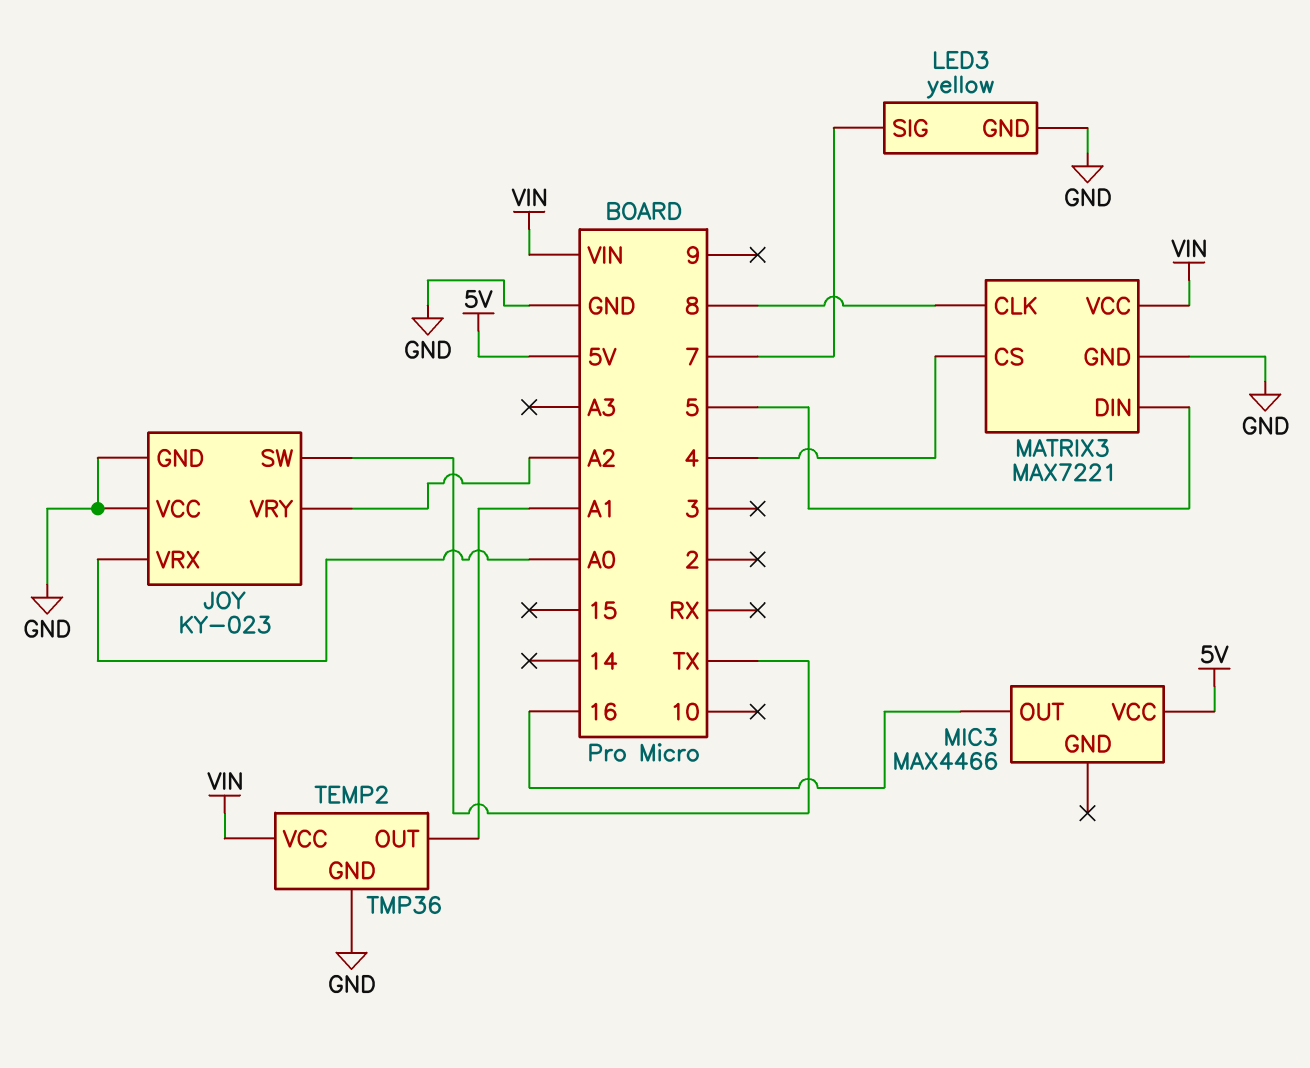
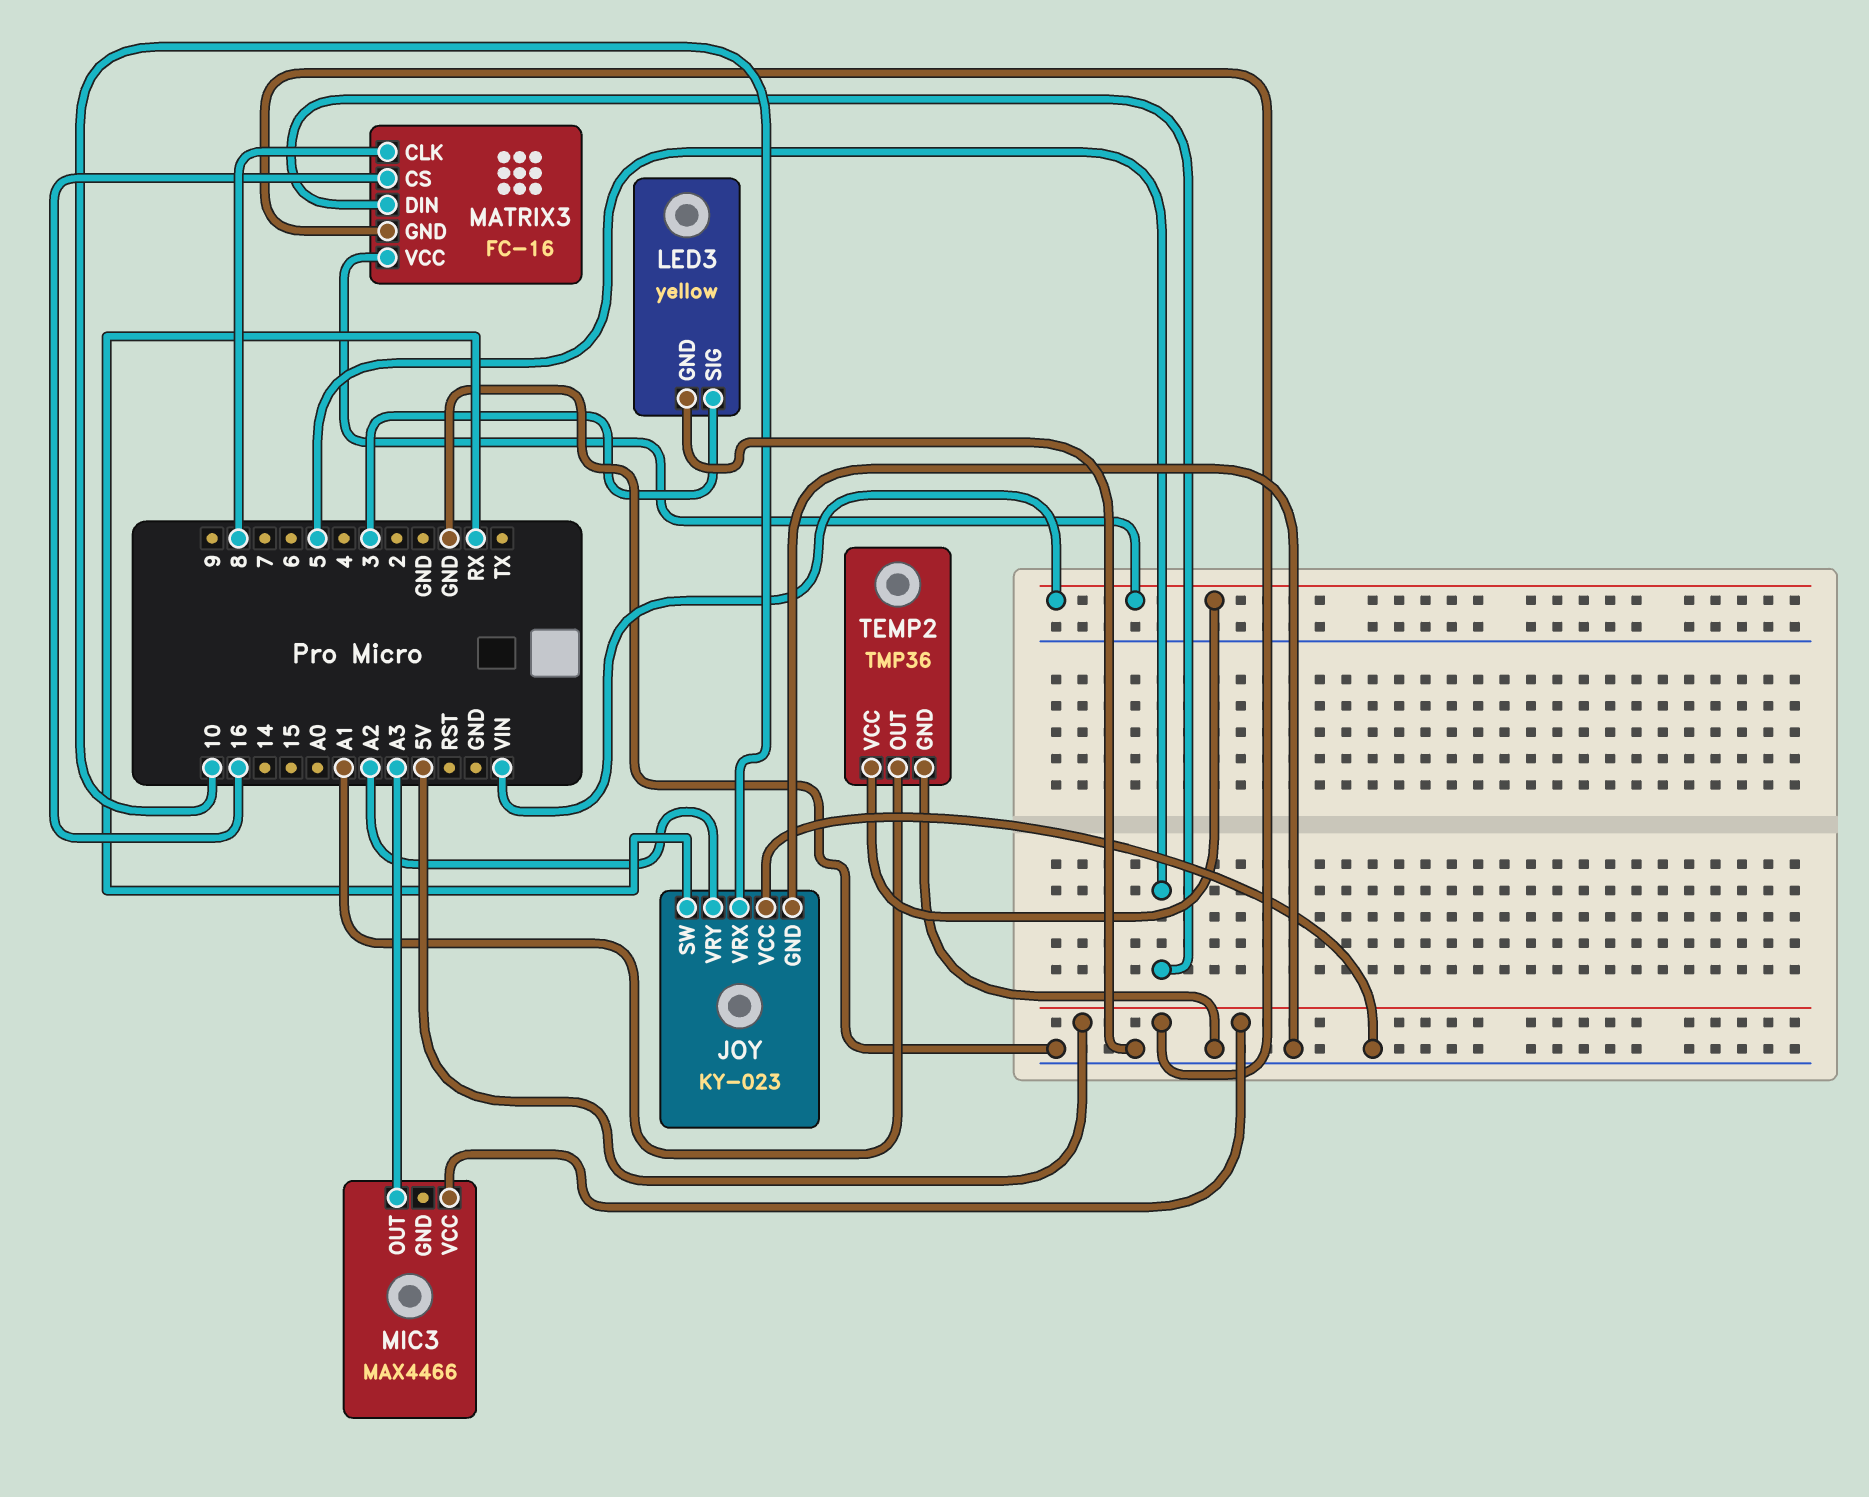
JOY pin SW: TX -> RX
JOY pin VRX: A0 -> 10
LED3 pin SIG: 7 -> 3
MATRIX3: MAX7221 -> FC-16
MATRIX3 pin CS: 4 -> 16
MATRIX3 pin GND: GND -> 5V
MIC3 pin OUT: 16 -> A3

